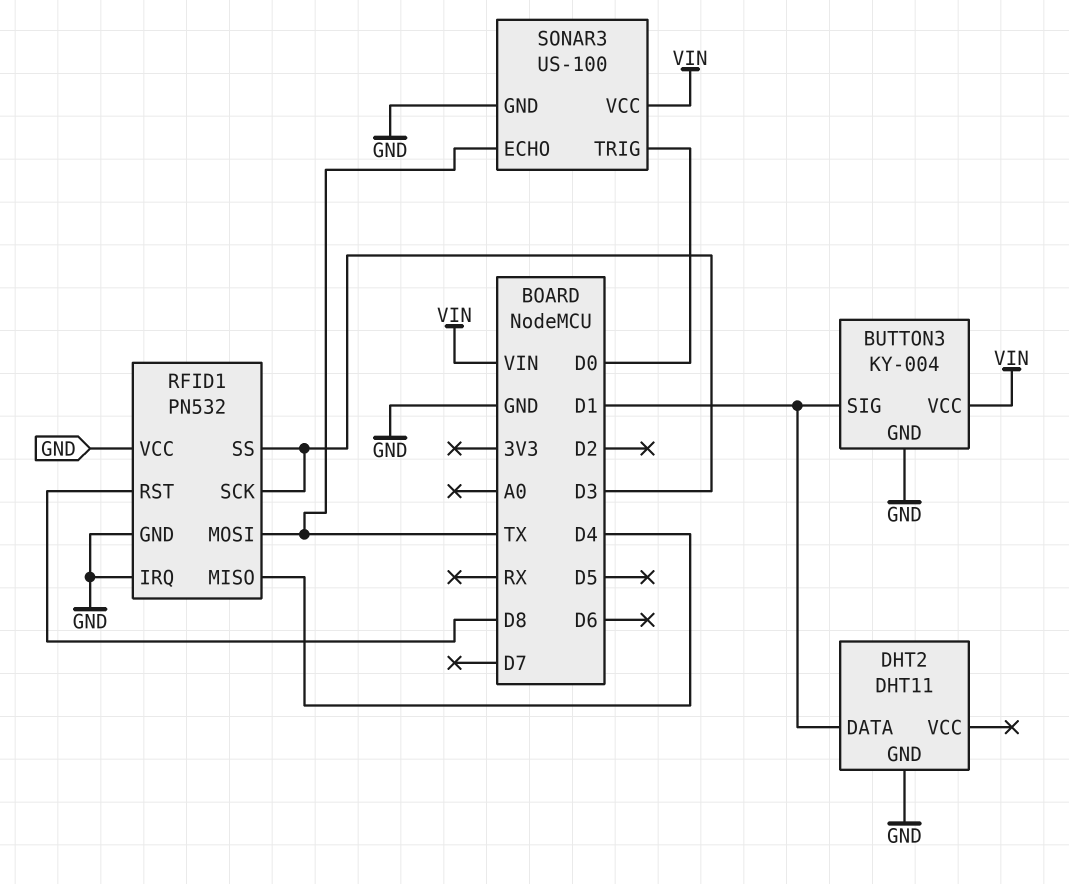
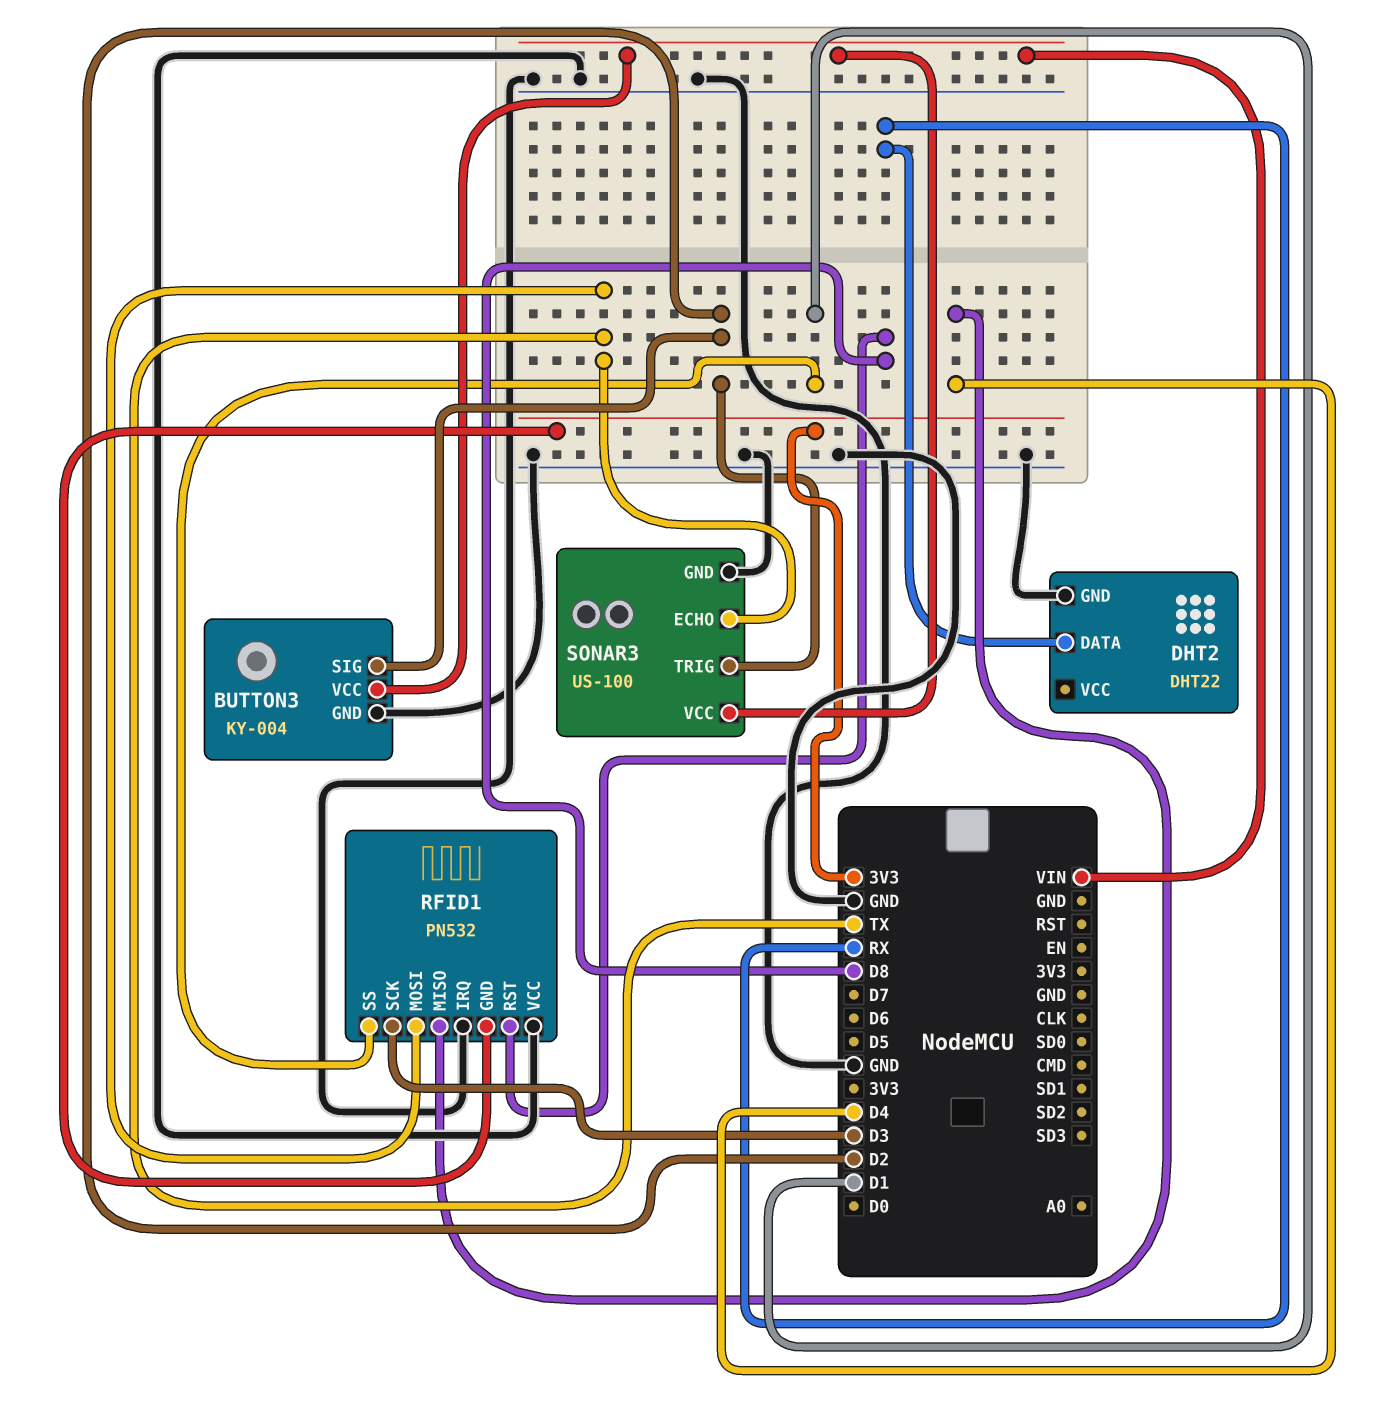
BUTTON3 pin SIG: D1 -> D2
DHT2: DHT11 -> DHT22
DHT2 pin DATA: D1 -> RX
RFID1 pin GND: GND -> 3V3
RFID1 pin SS: D3 -> D1
SONAR3 pin TRIG: D0 -> D2

